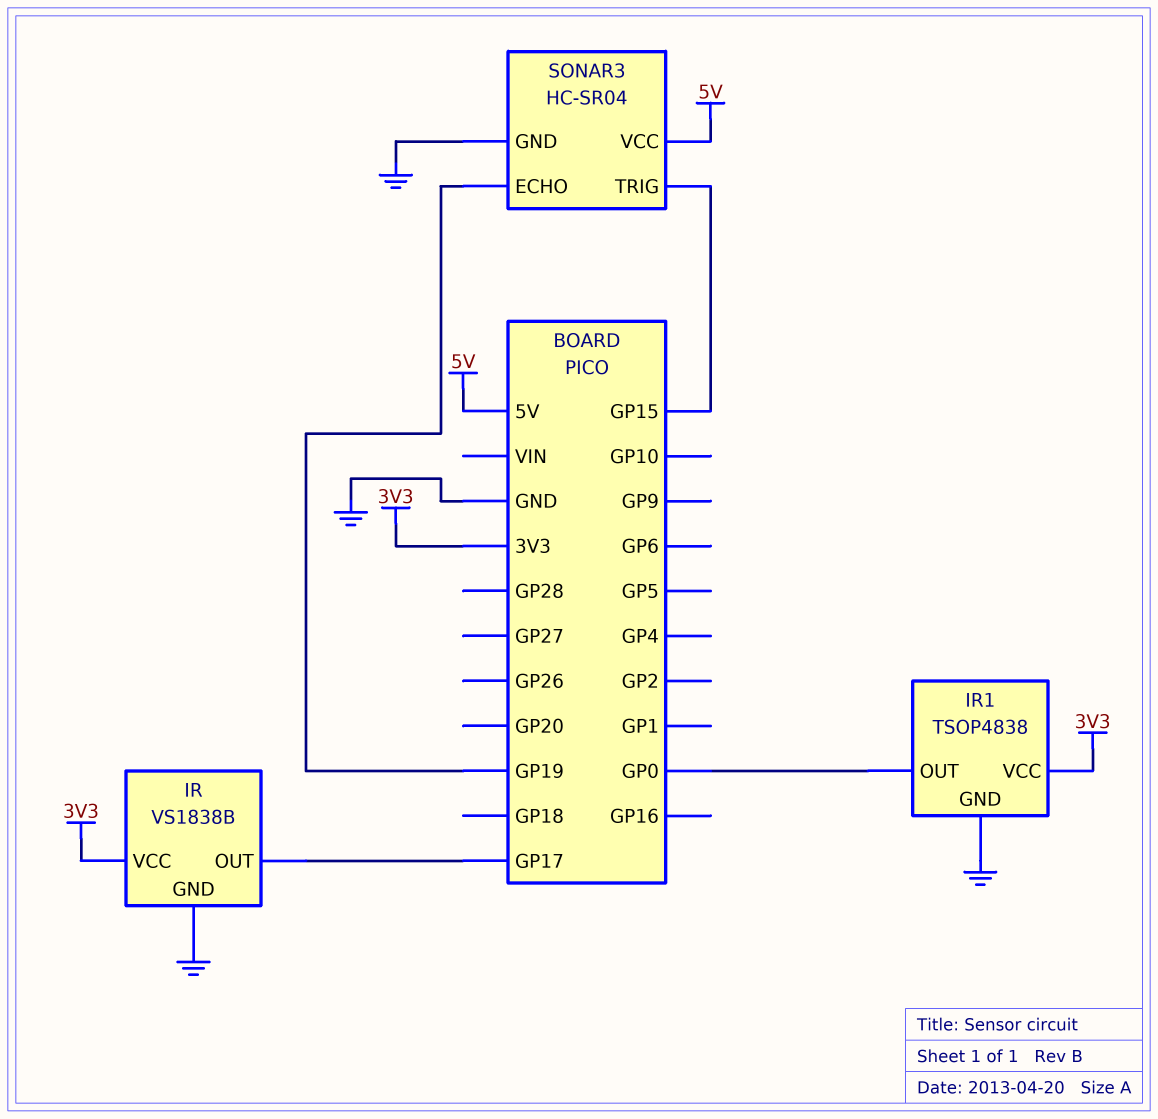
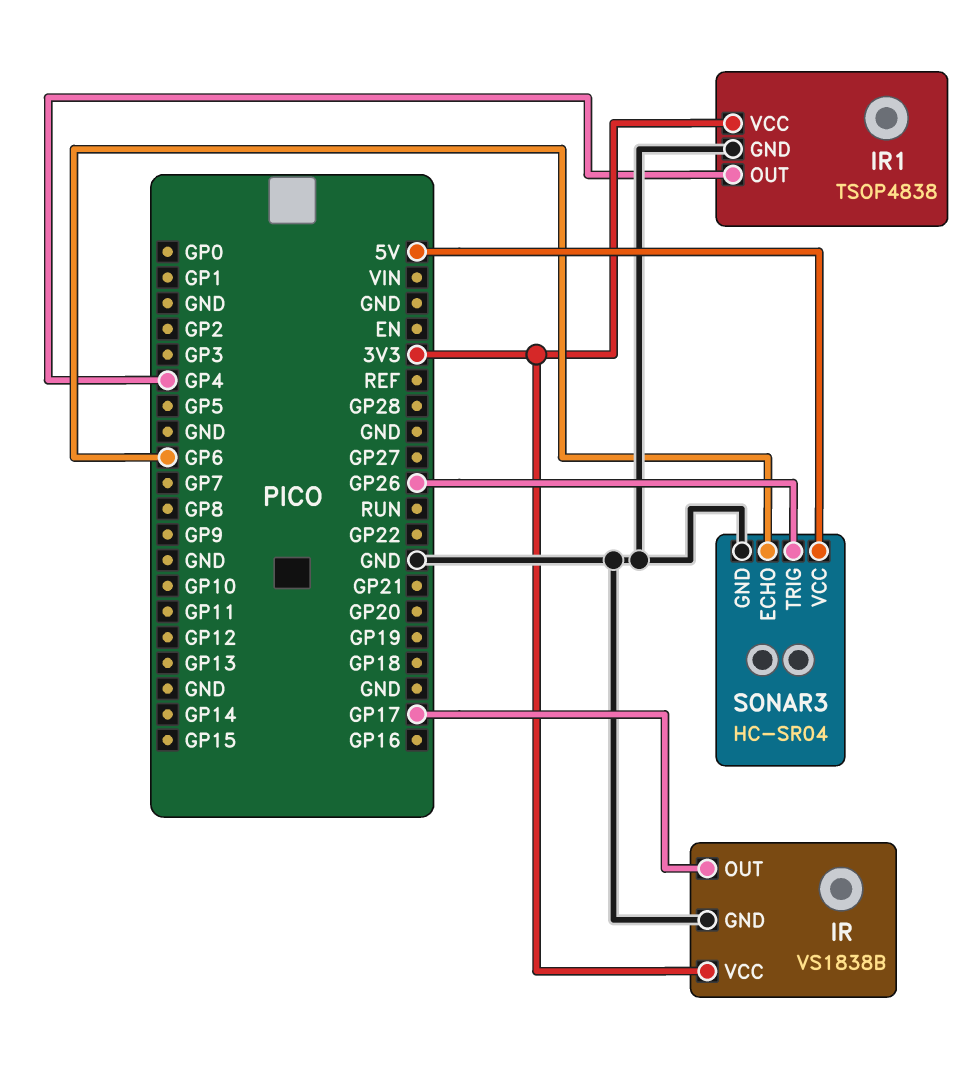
IR1 pin OUT: GP0 -> GP4
SONAR3 pin ECHO: GP19 -> GP6
SONAR3 pin TRIG: GP15 -> GP26

